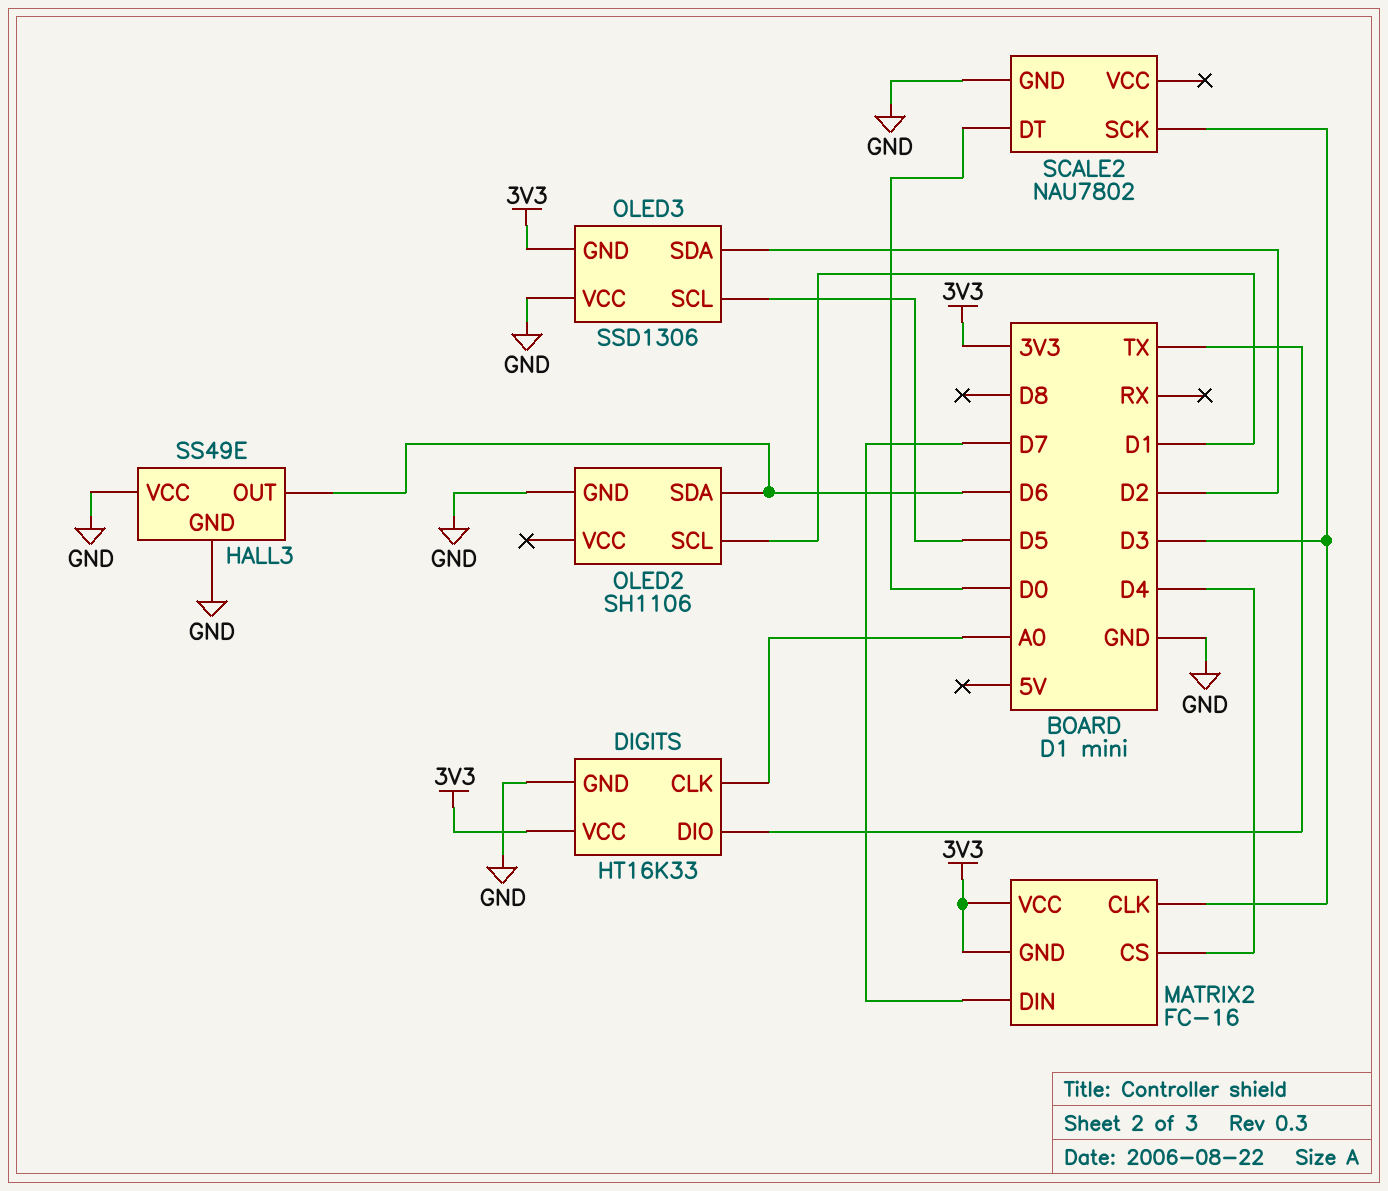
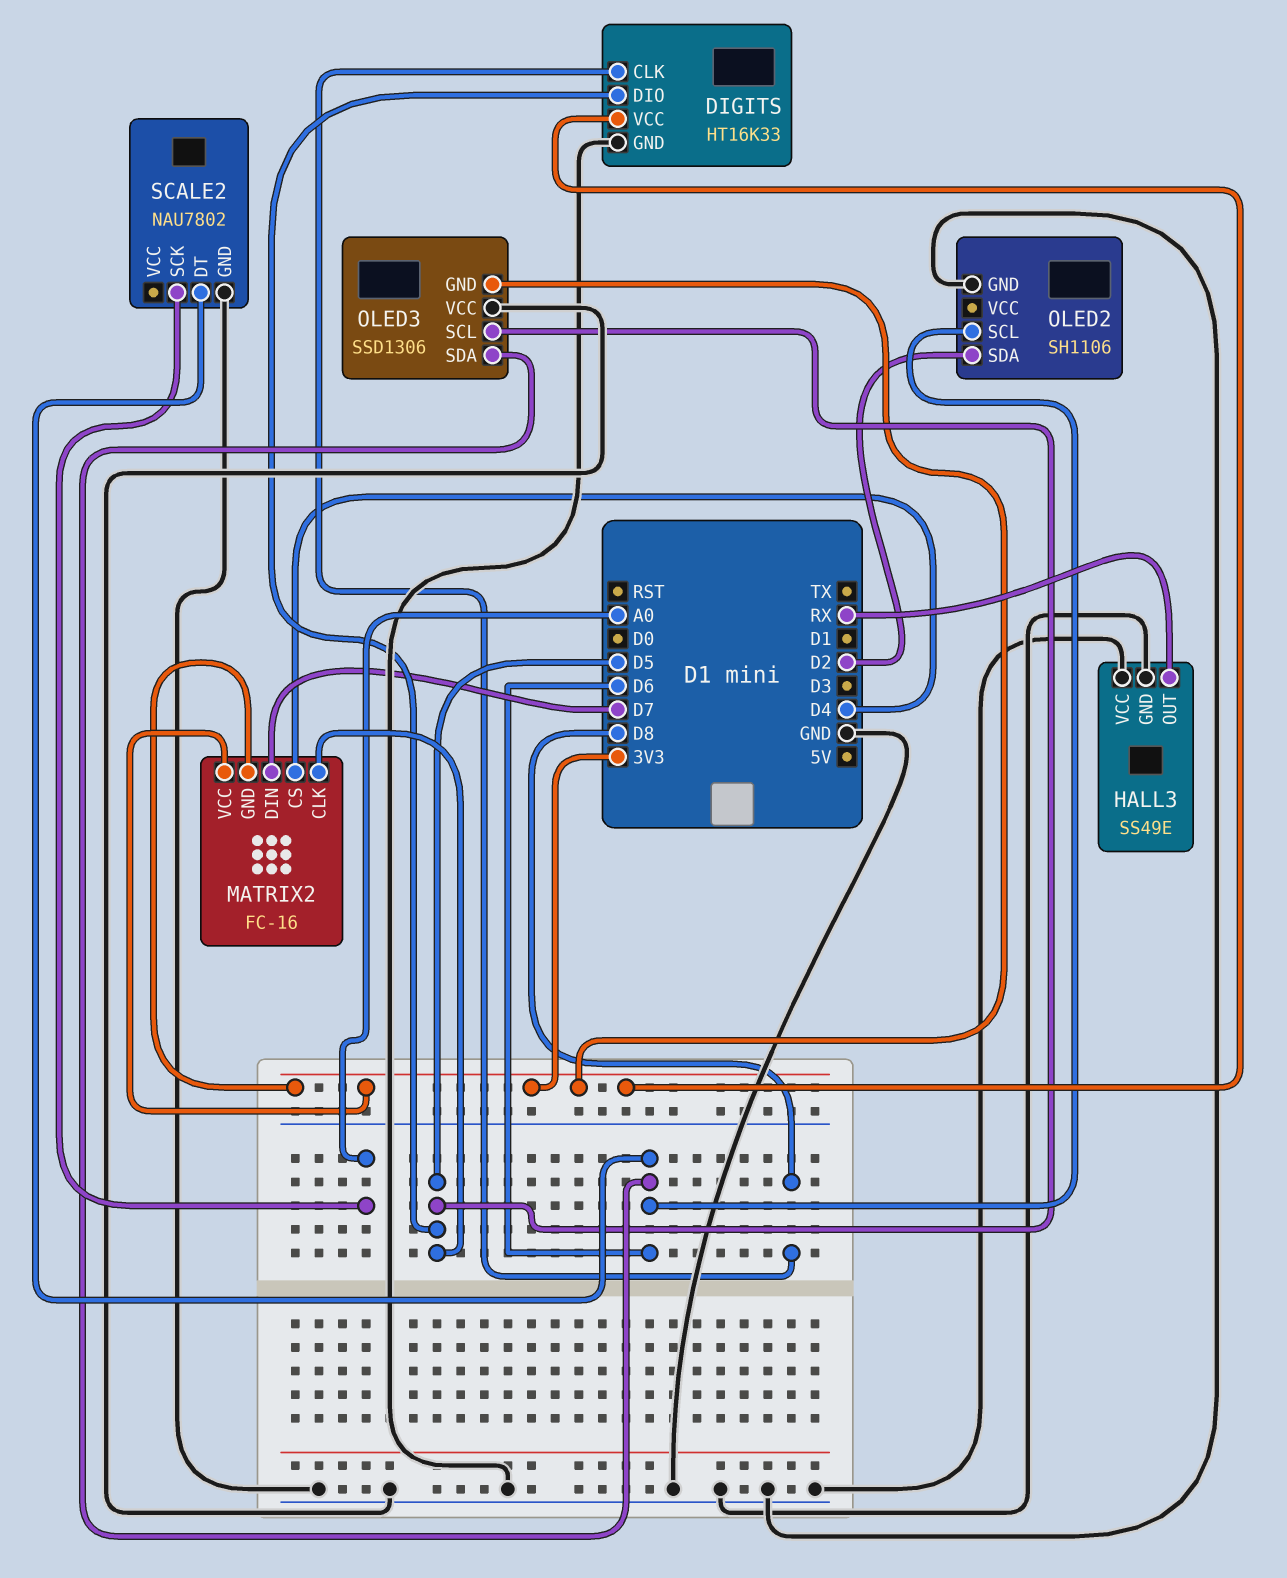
DIGITS pin CLK: A0 -> D8
DIGITS pin DIO: TX -> D5
HALL3 pin OUT: D6 -> RX
MATRIX2 pin CLK: D3 -> D5
OLED2 pin SCL: D1 -> D6
OLED2 pin SDA: D6 -> D2
OLED3 pin SDA: D2 -> D6
SCALE2 pin DT: D0 -> D6
SCALE2 pin SCK: D3 -> A0

